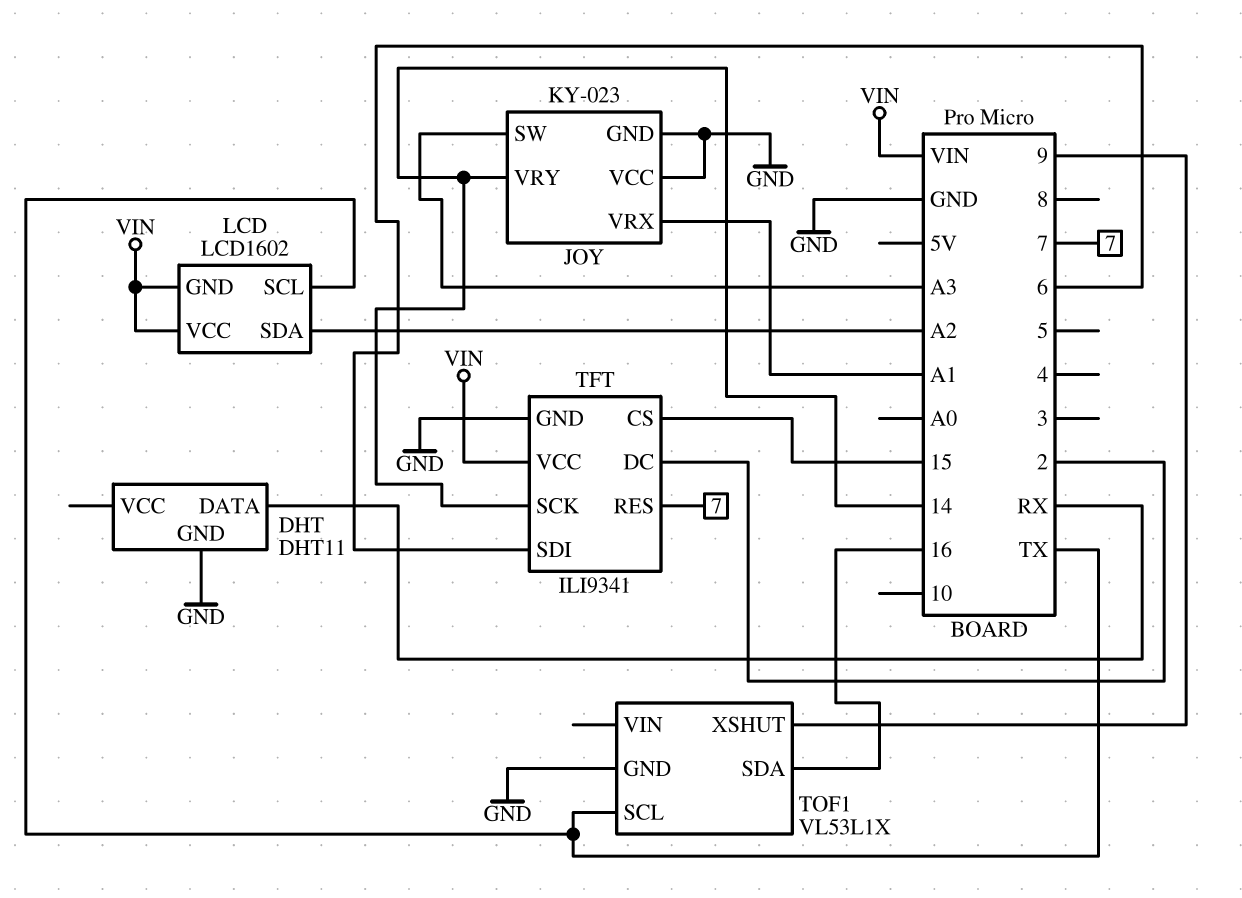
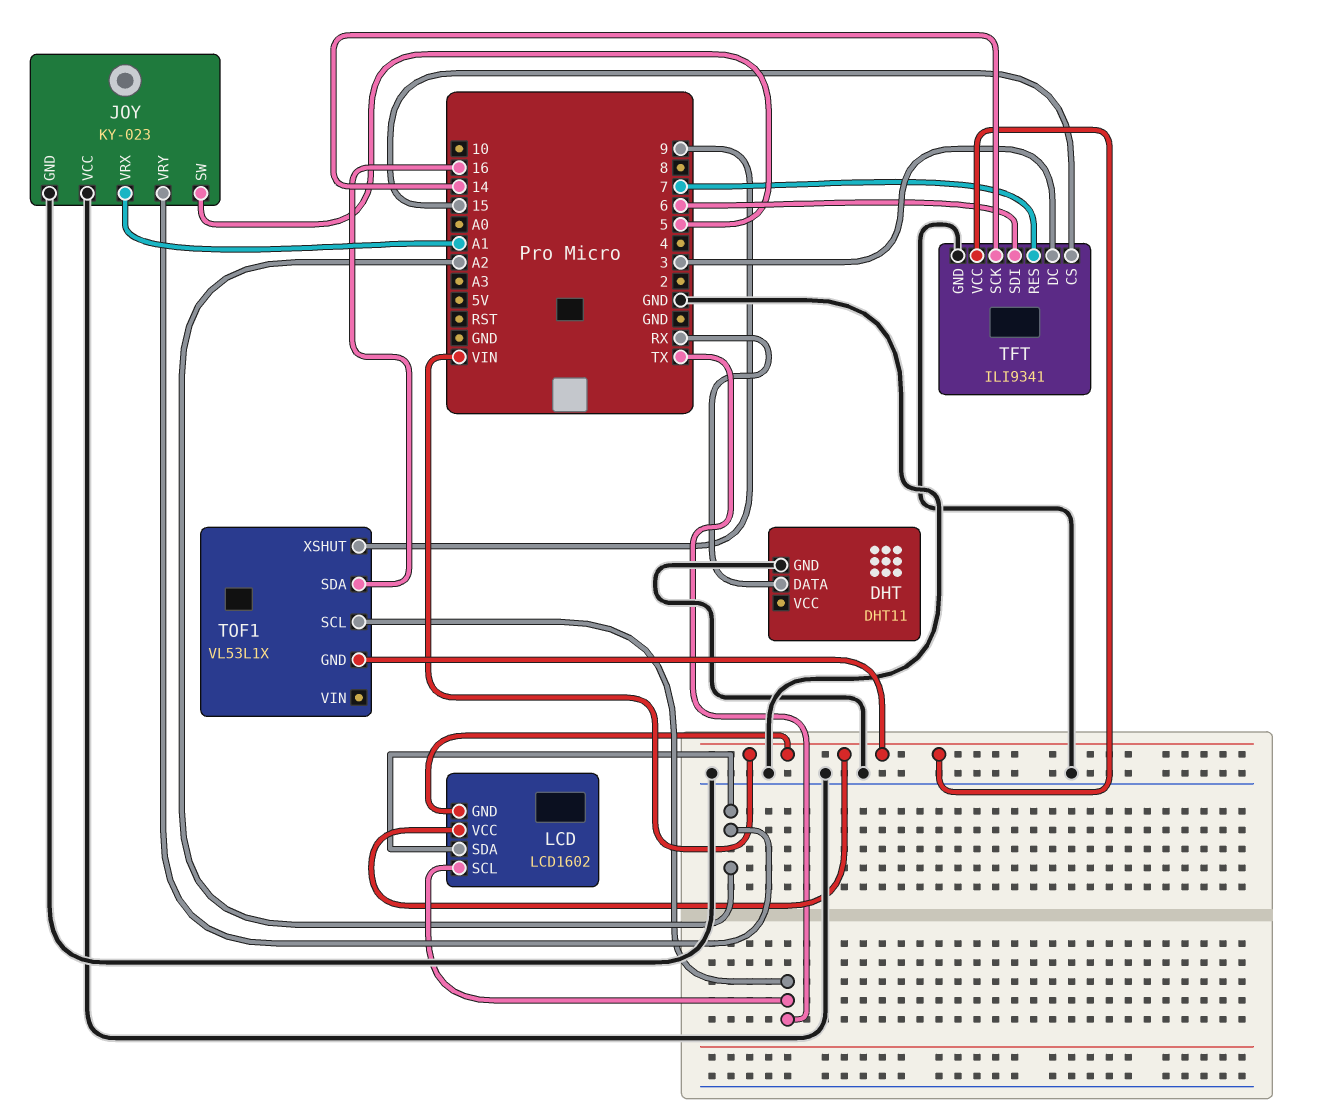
JOY pin SW: A3 -> 5
JOY pin VRY: 14 -> A2
TFT pin DC: 2 -> 3
TOF1 pin GND: GND -> VIN

